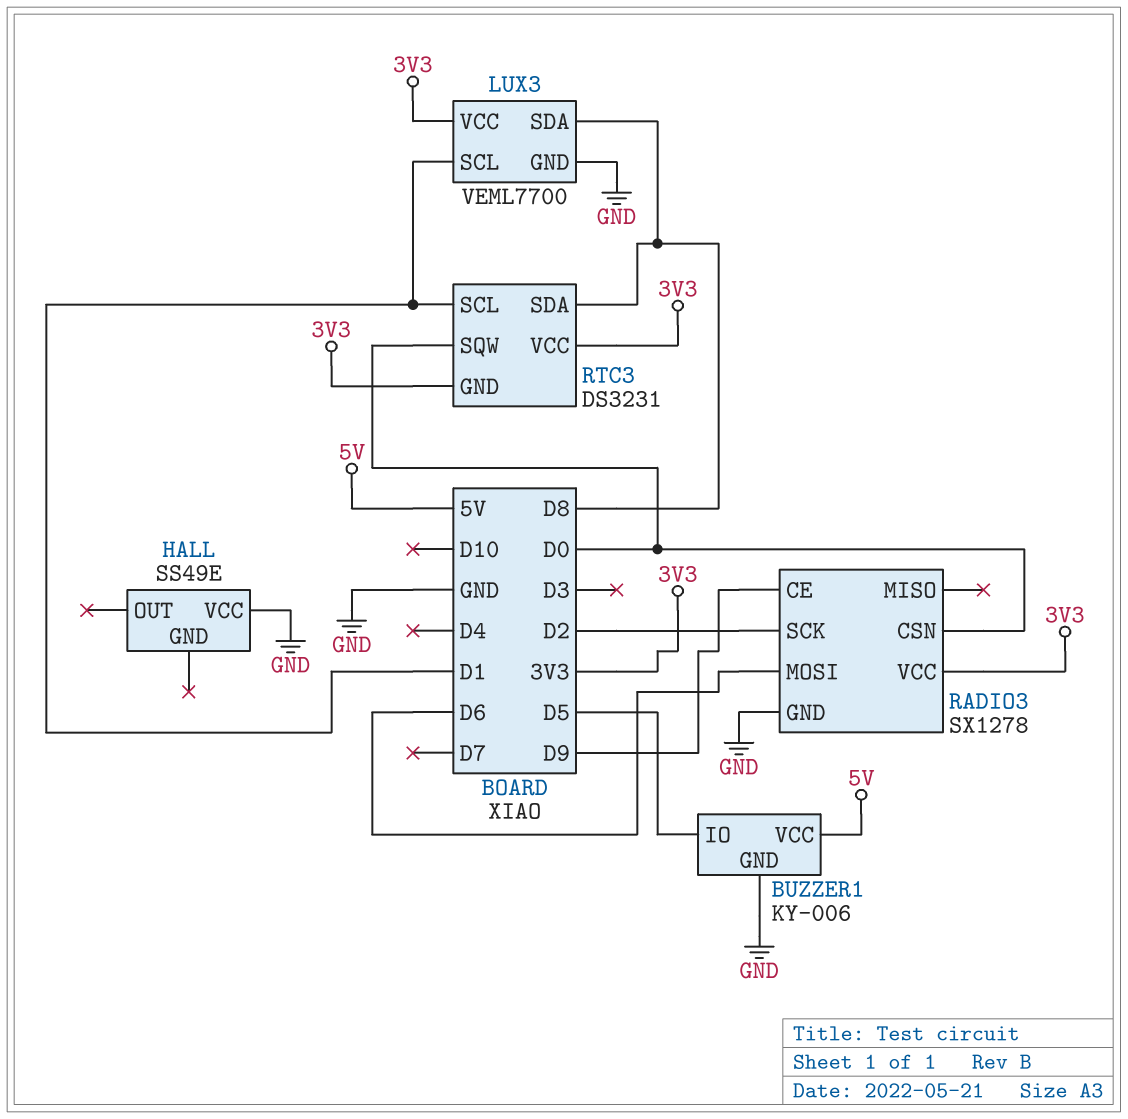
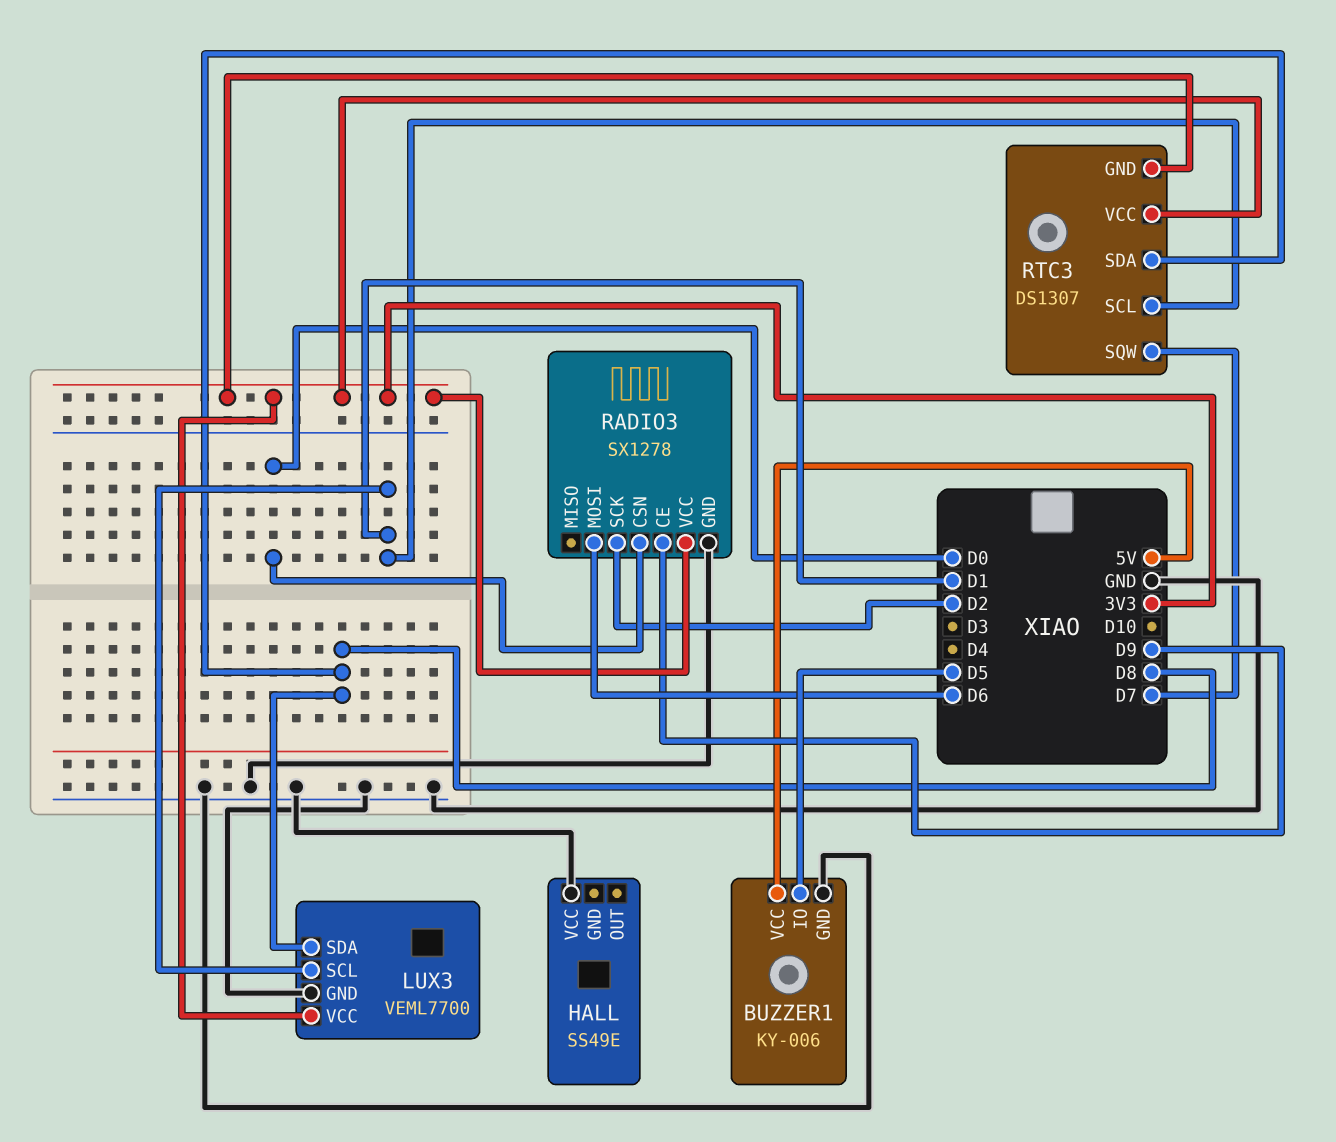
RTC3: DS3231 -> DS1307
RTC3 pin SQW: D0 -> D7

